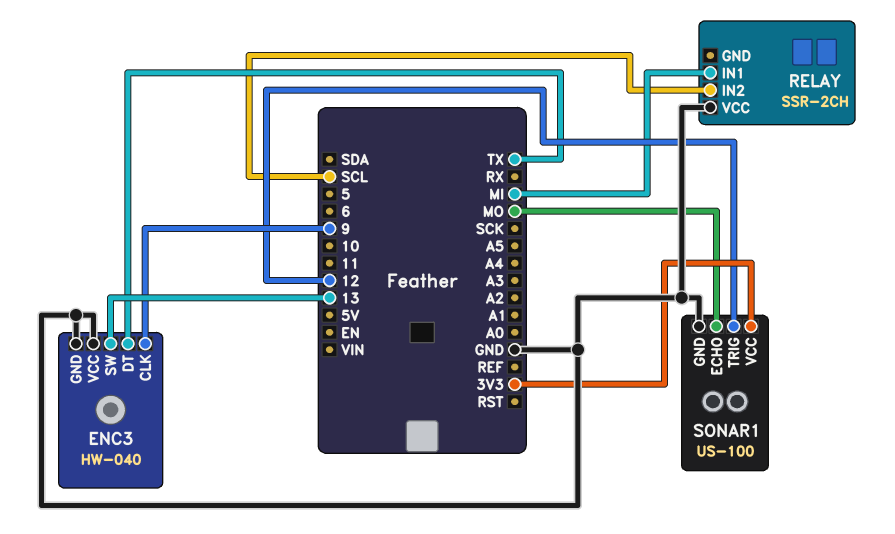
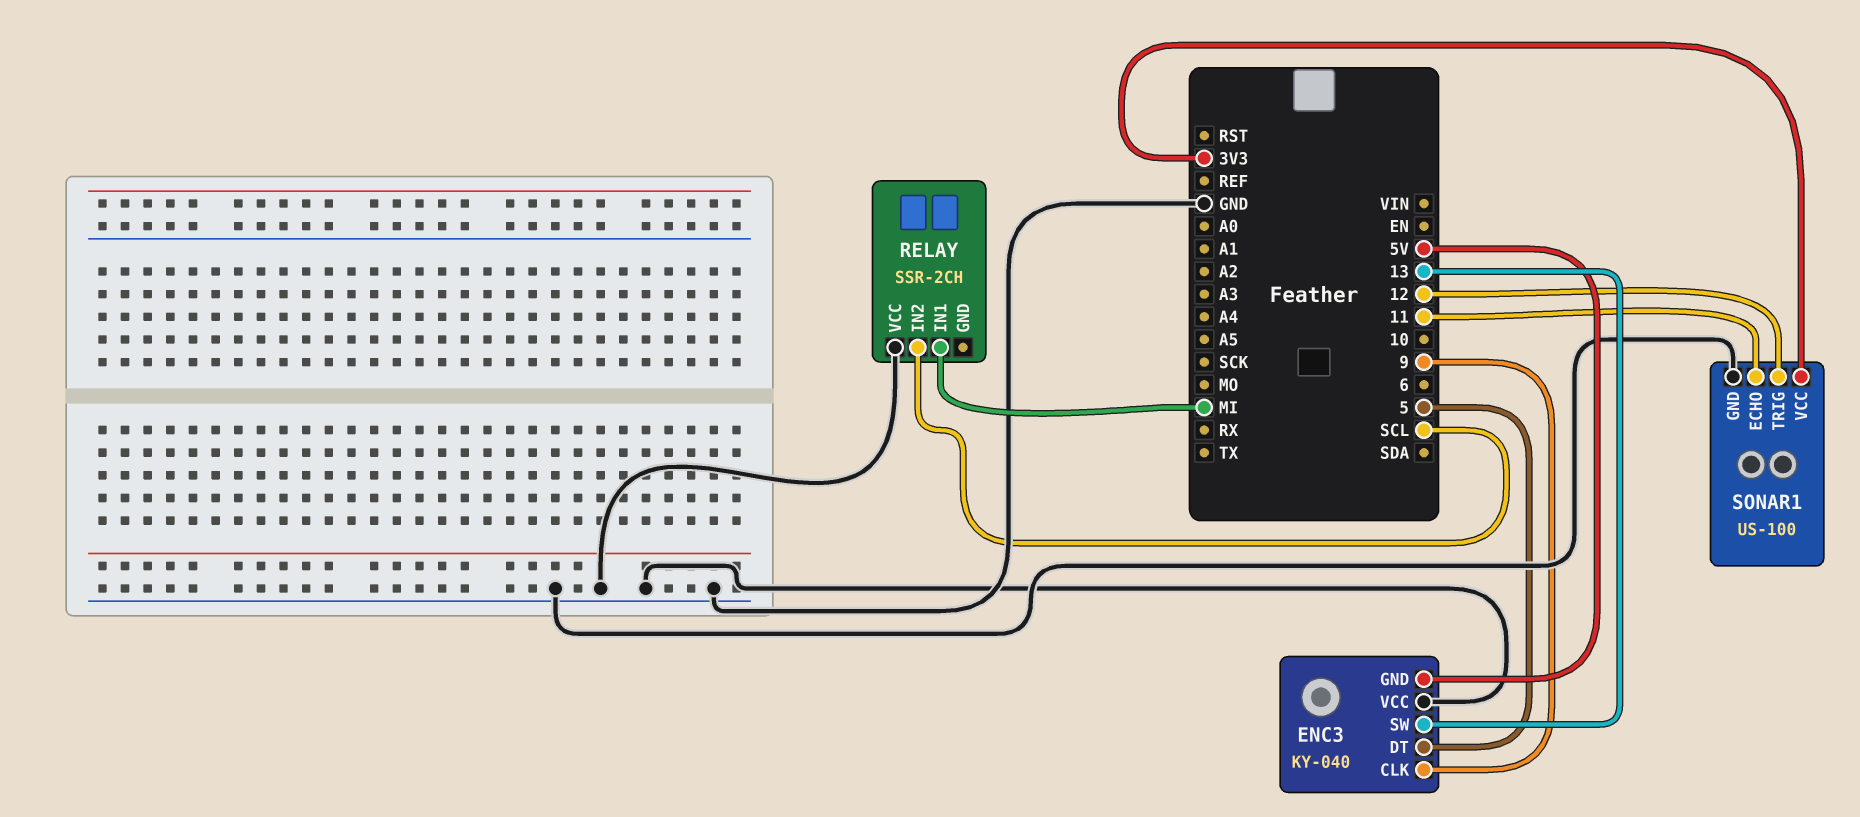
ENC3: HW-040 -> KY-040
ENC3 pin DT: TX -> 5
ENC3 pin GND: GND -> 5V
SONAR1 pin ECHO: MO -> 11

